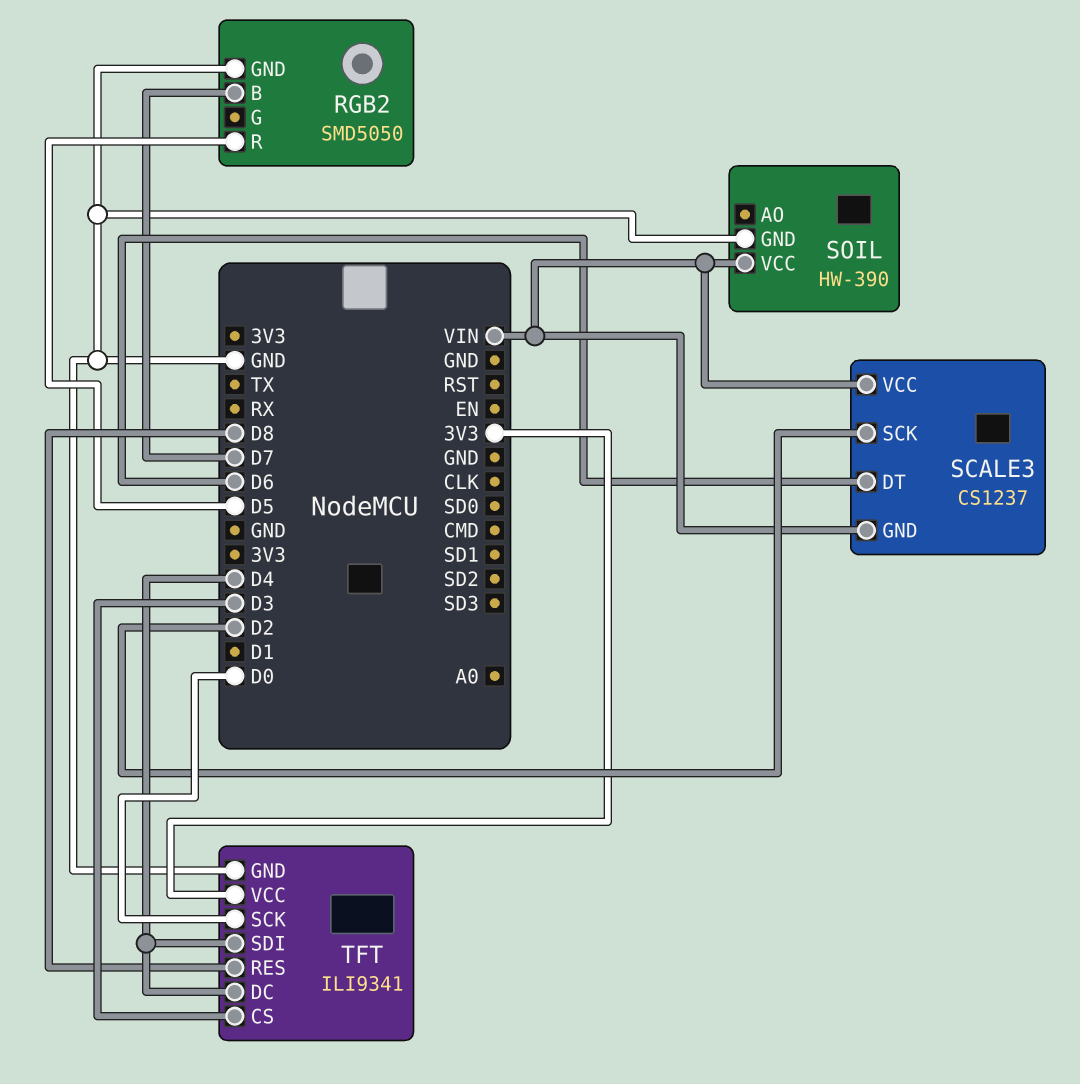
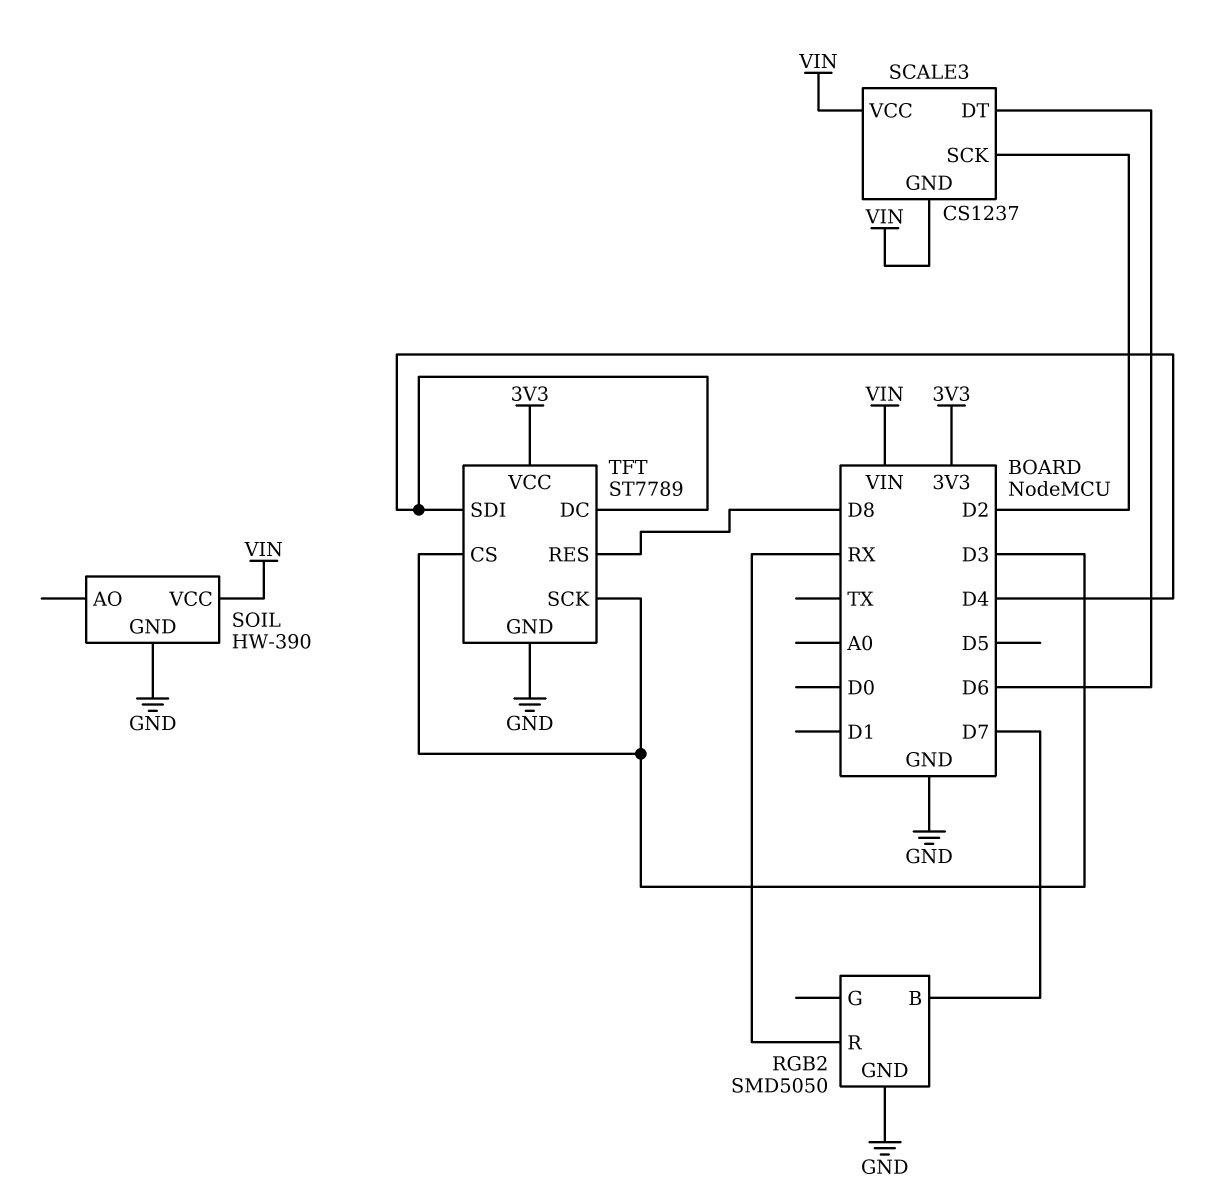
RGB2 pin R: D5 -> RX
TFT: ILI9341 -> ST7789
TFT pin SCK: D0 -> D3

